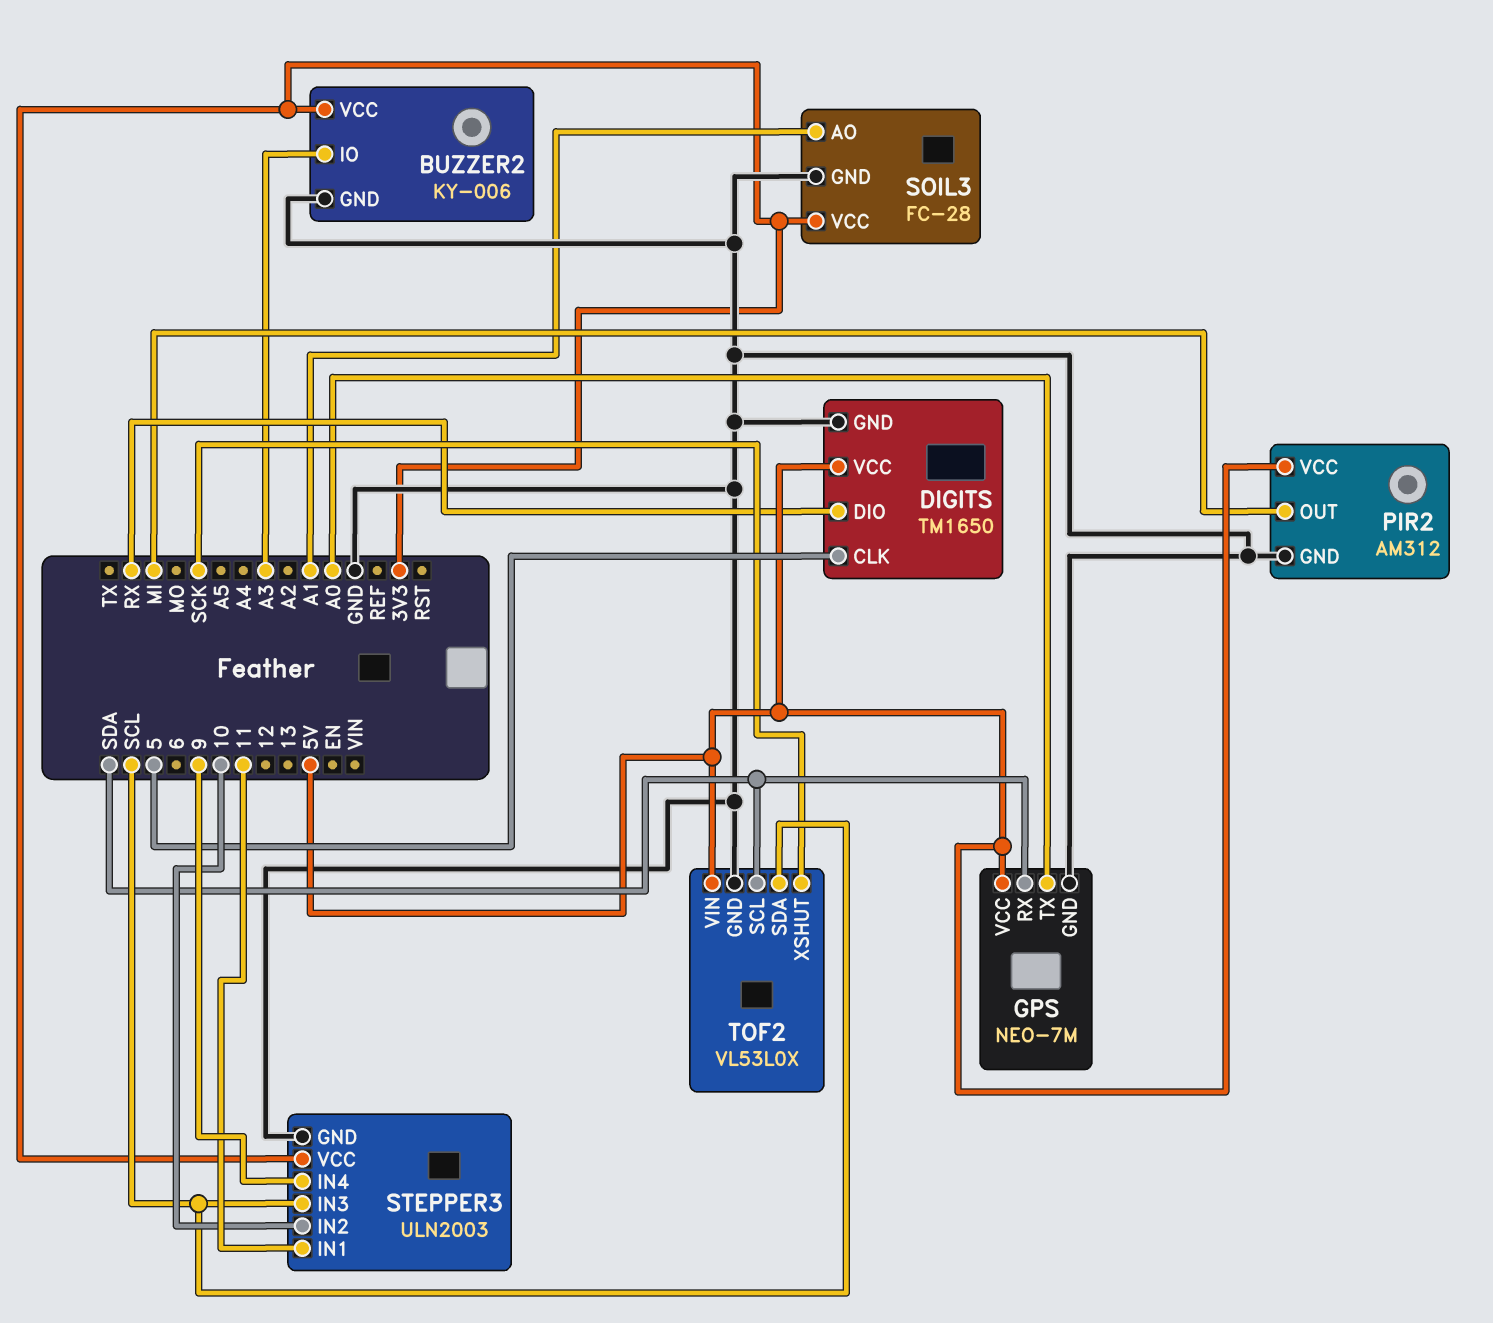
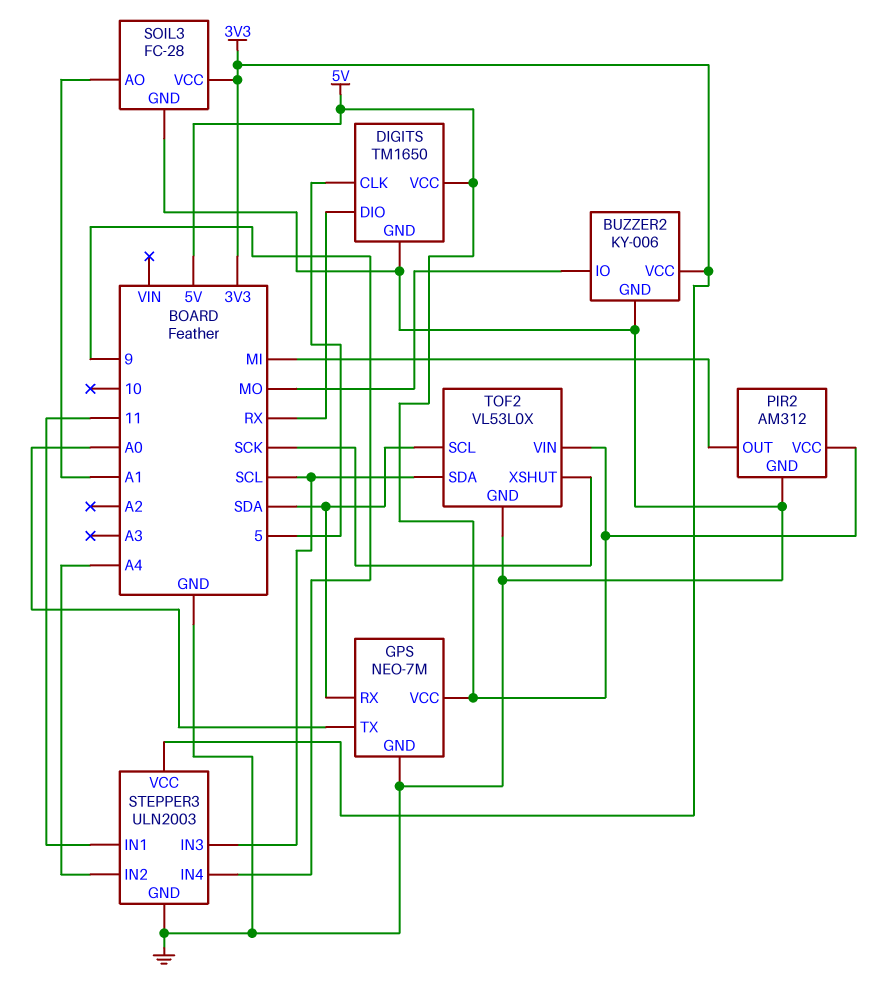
BUZZER2 pin IO: A3 -> MO
STEPPER3 pin IN2: 10 -> A4

